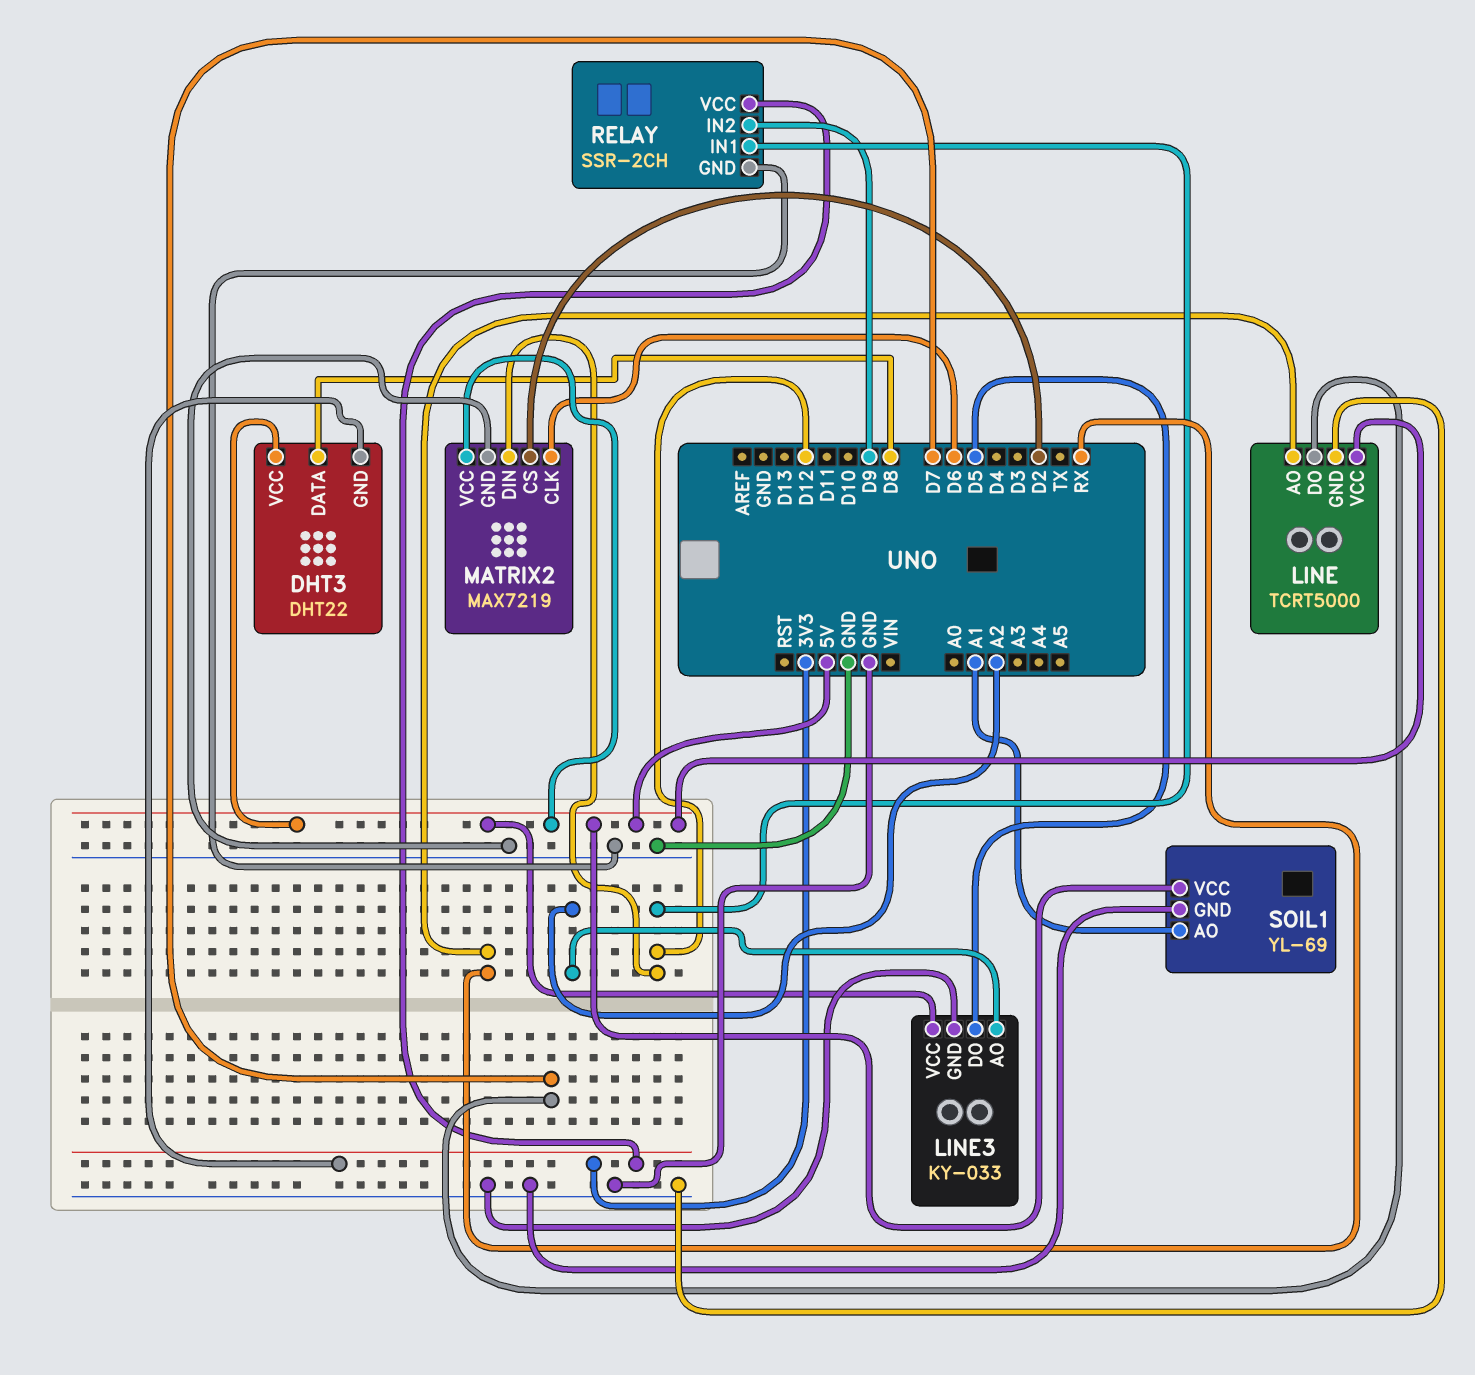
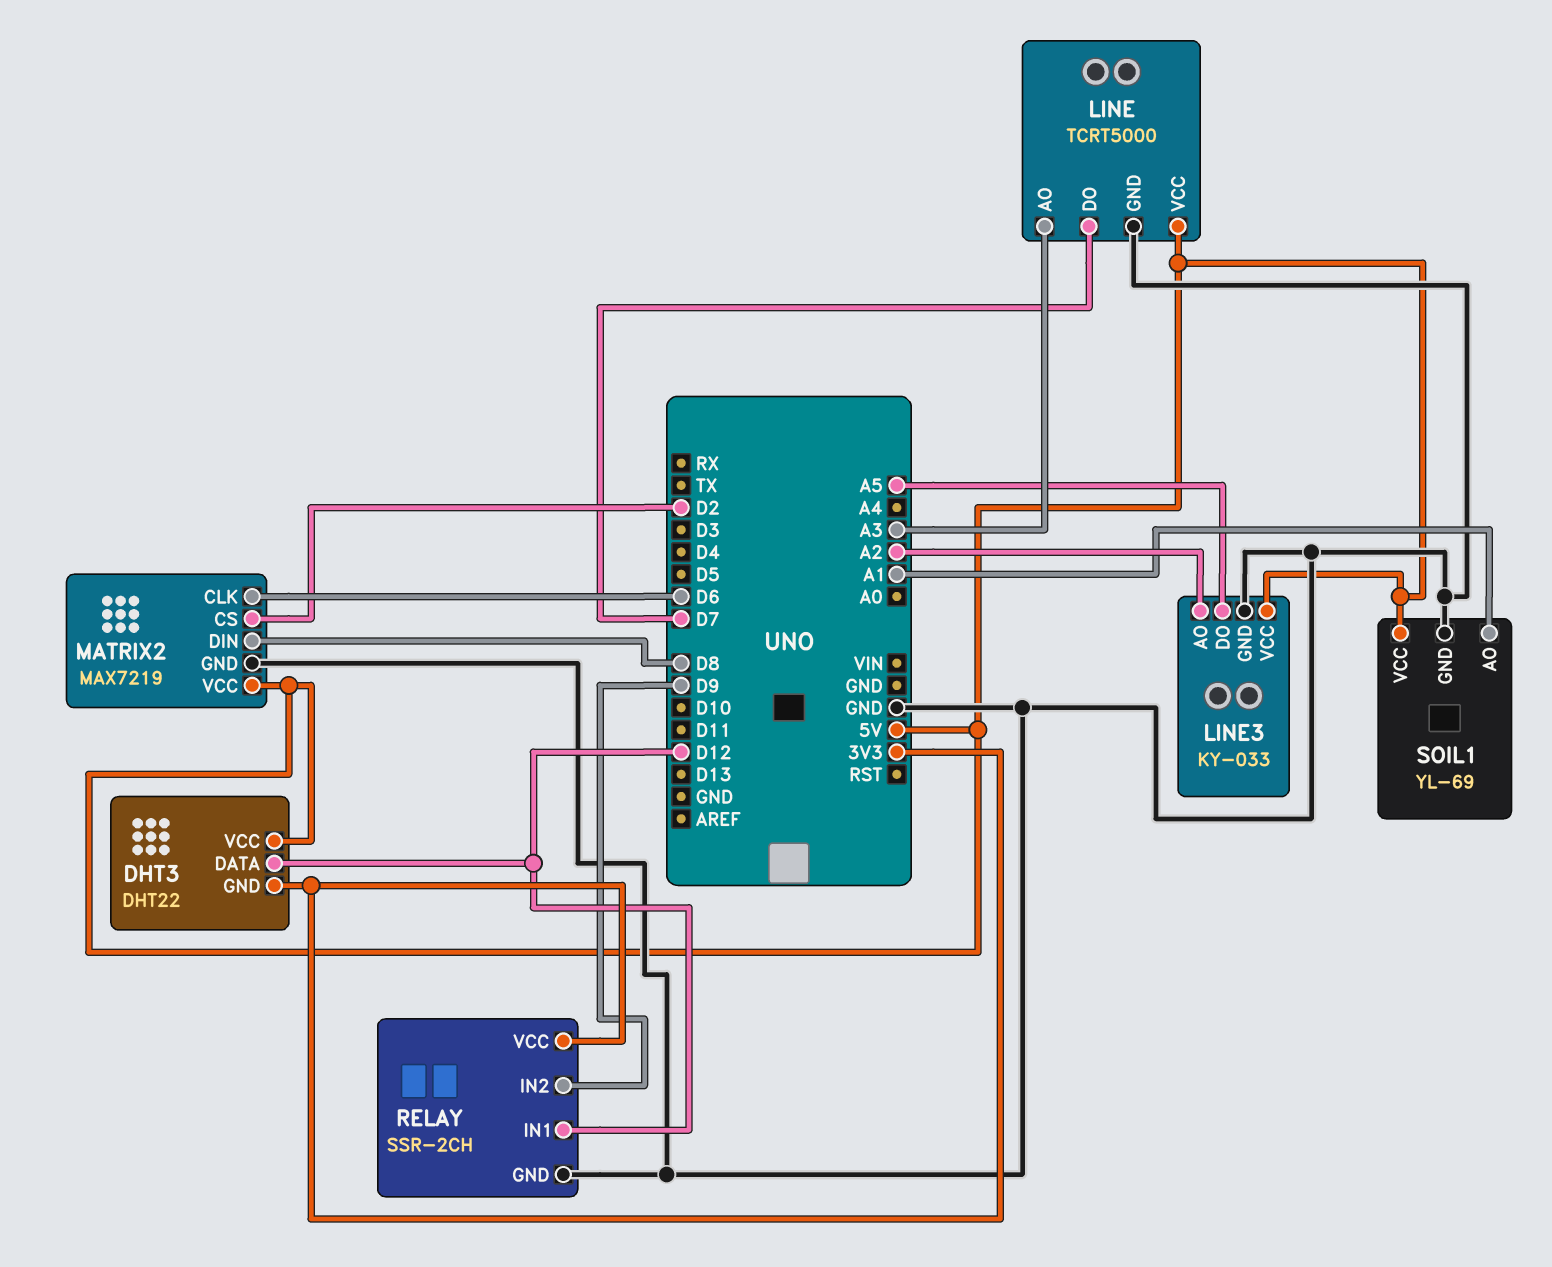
DHT3 pin DATA: D8 -> D12
LINE pin AO: RX -> A3
LINE3 pin DO: D5 -> A5
MATRIX2 pin DIN: D12 -> D8

